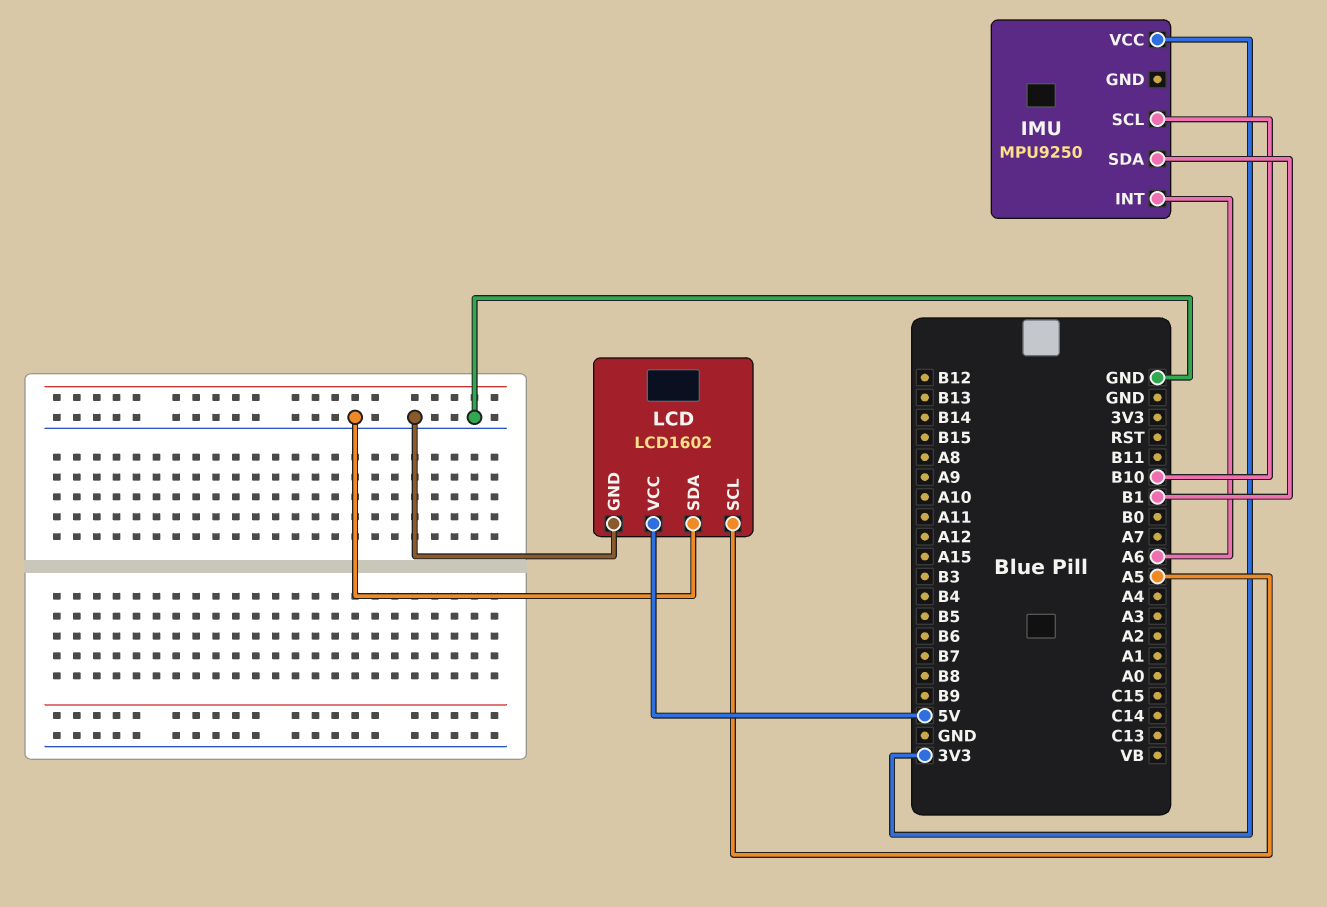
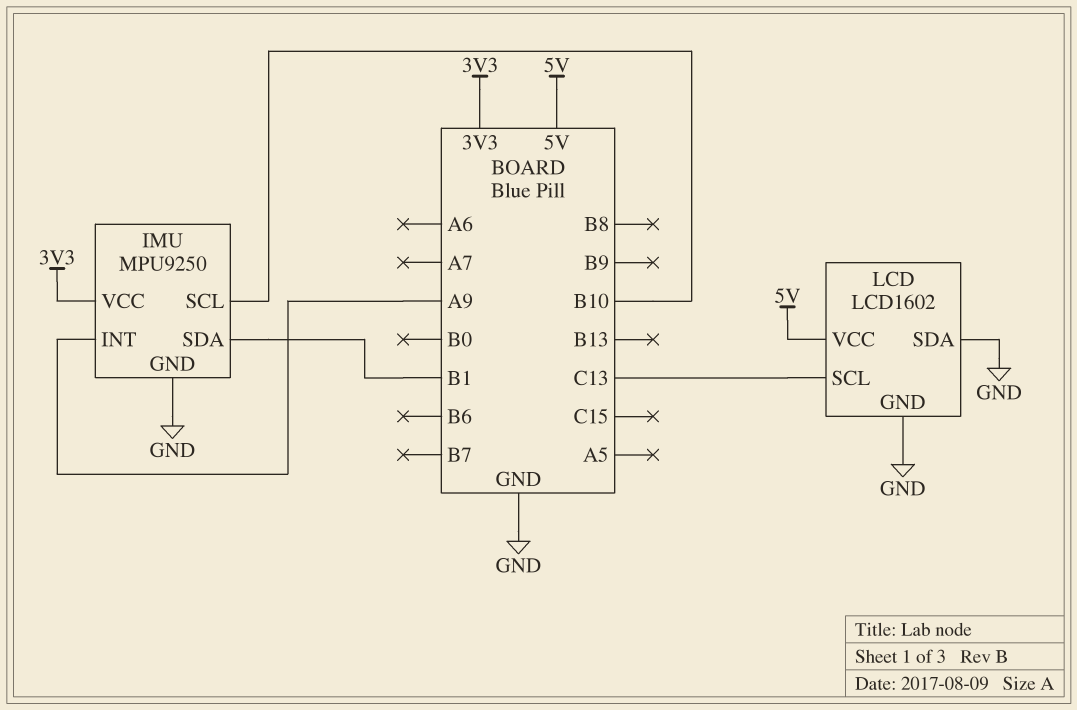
IMU pin GND: none -> GND
IMU pin INT: A6 -> A9
LCD pin SCL: A5 -> C13

